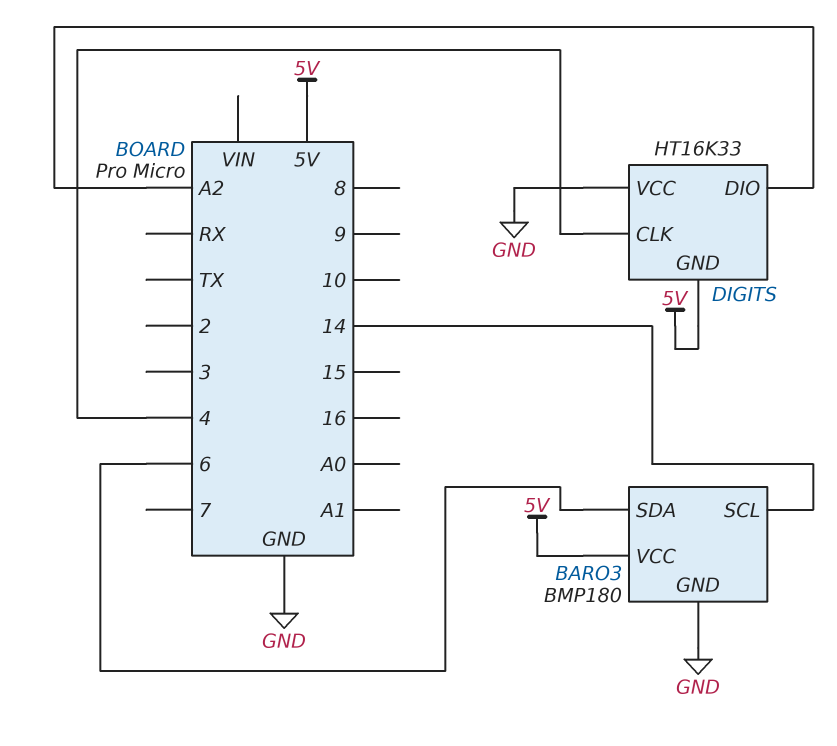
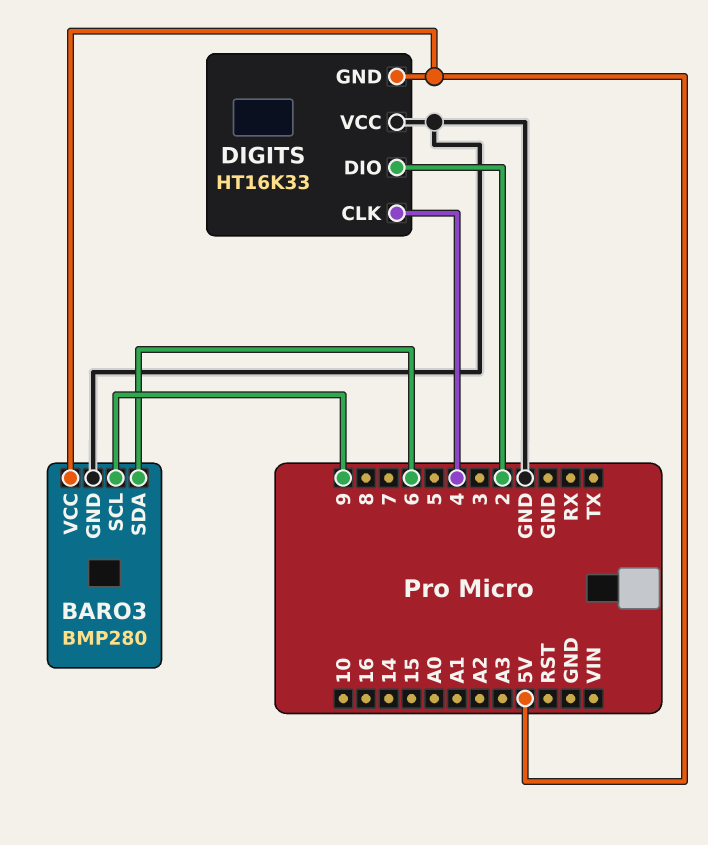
BARO3: BMP180 -> BMP280
BARO3 pin SCL: 14 -> 9
DIGITS pin DIO: A2 -> 2

